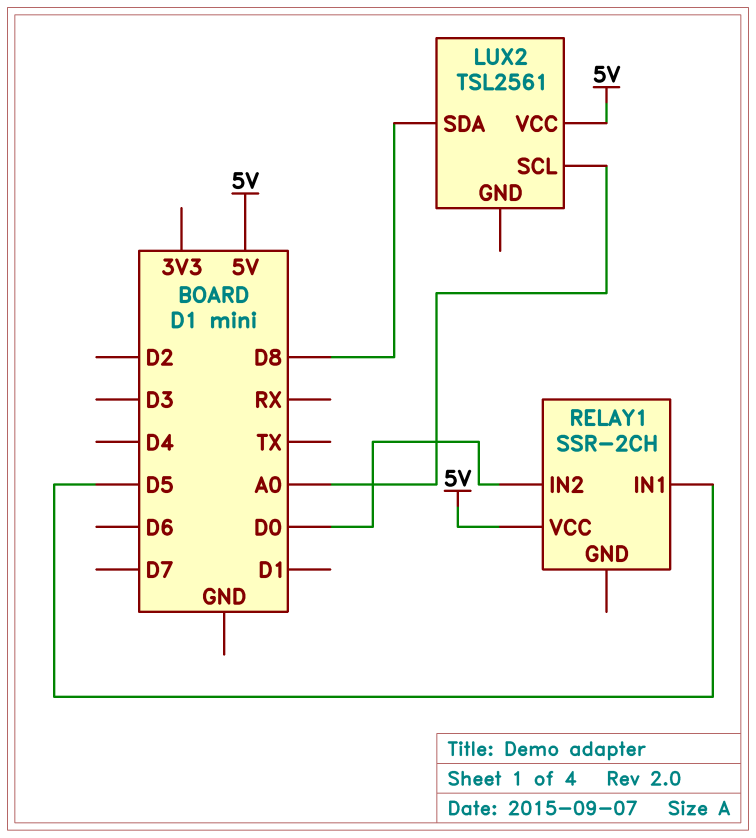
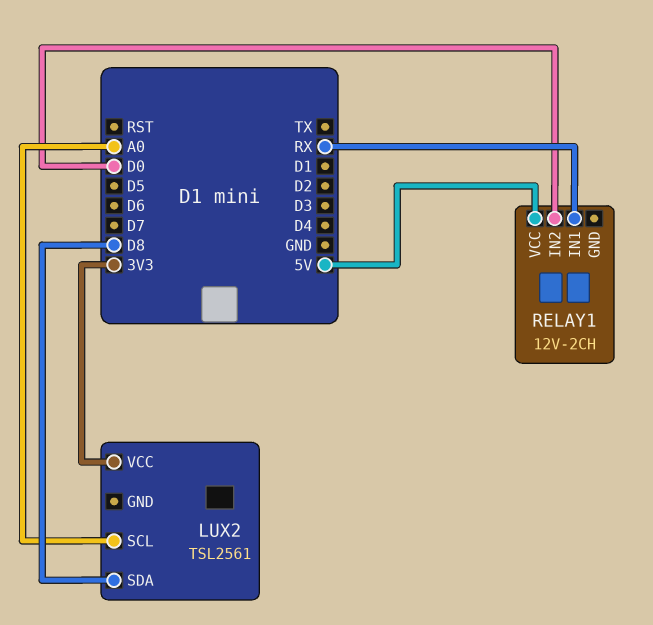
LUX2 pin VCC: 5V -> 3V3
RELAY1: SSR-2CH -> 12V-2CH
RELAY1 pin IN1: D5 -> RX

